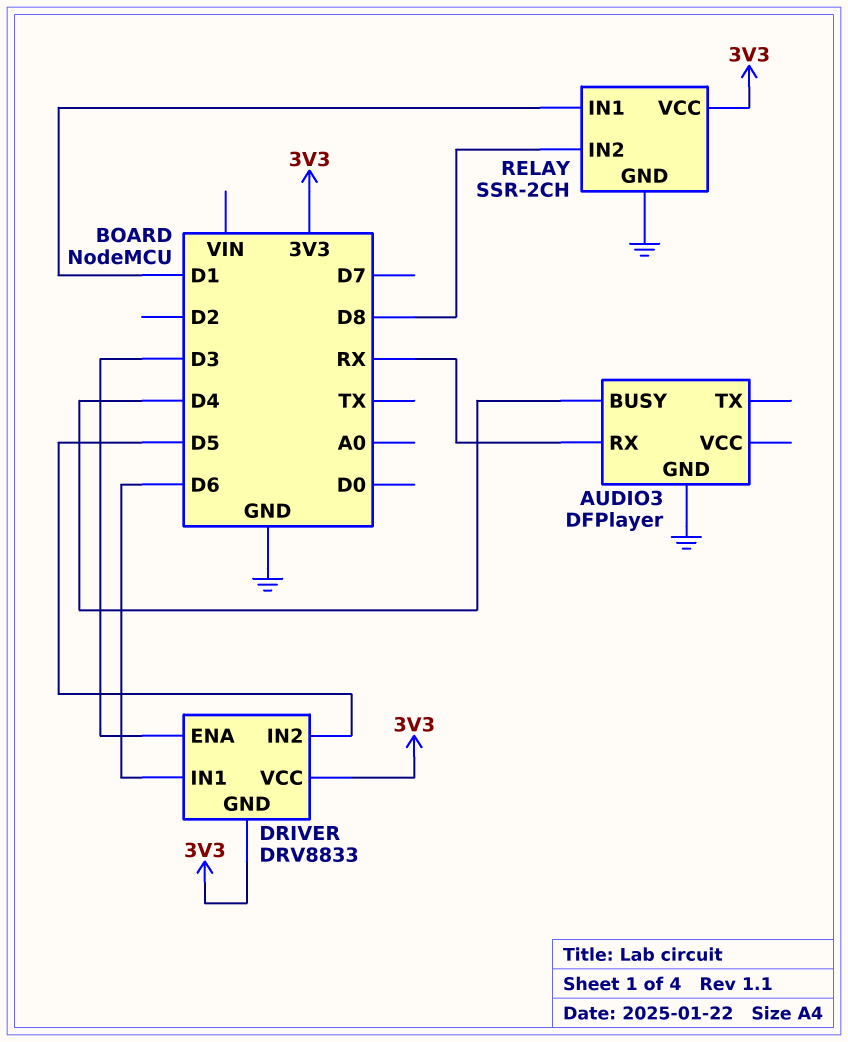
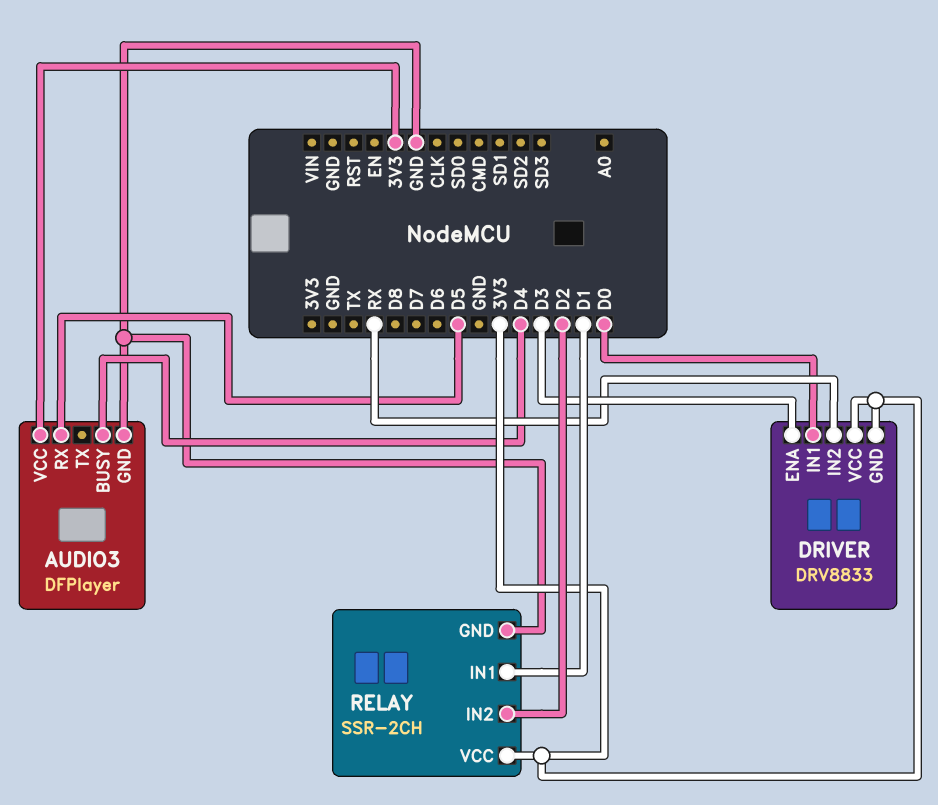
AUDIO3 pin RX: RX -> D5
AUDIO3 pin VCC: none -> 3V3
DRIVER pin IN1: D6 -> D0
DRIVER pin IN2: D5 -> RX
RELAY pin IN2: D8 -> D2

